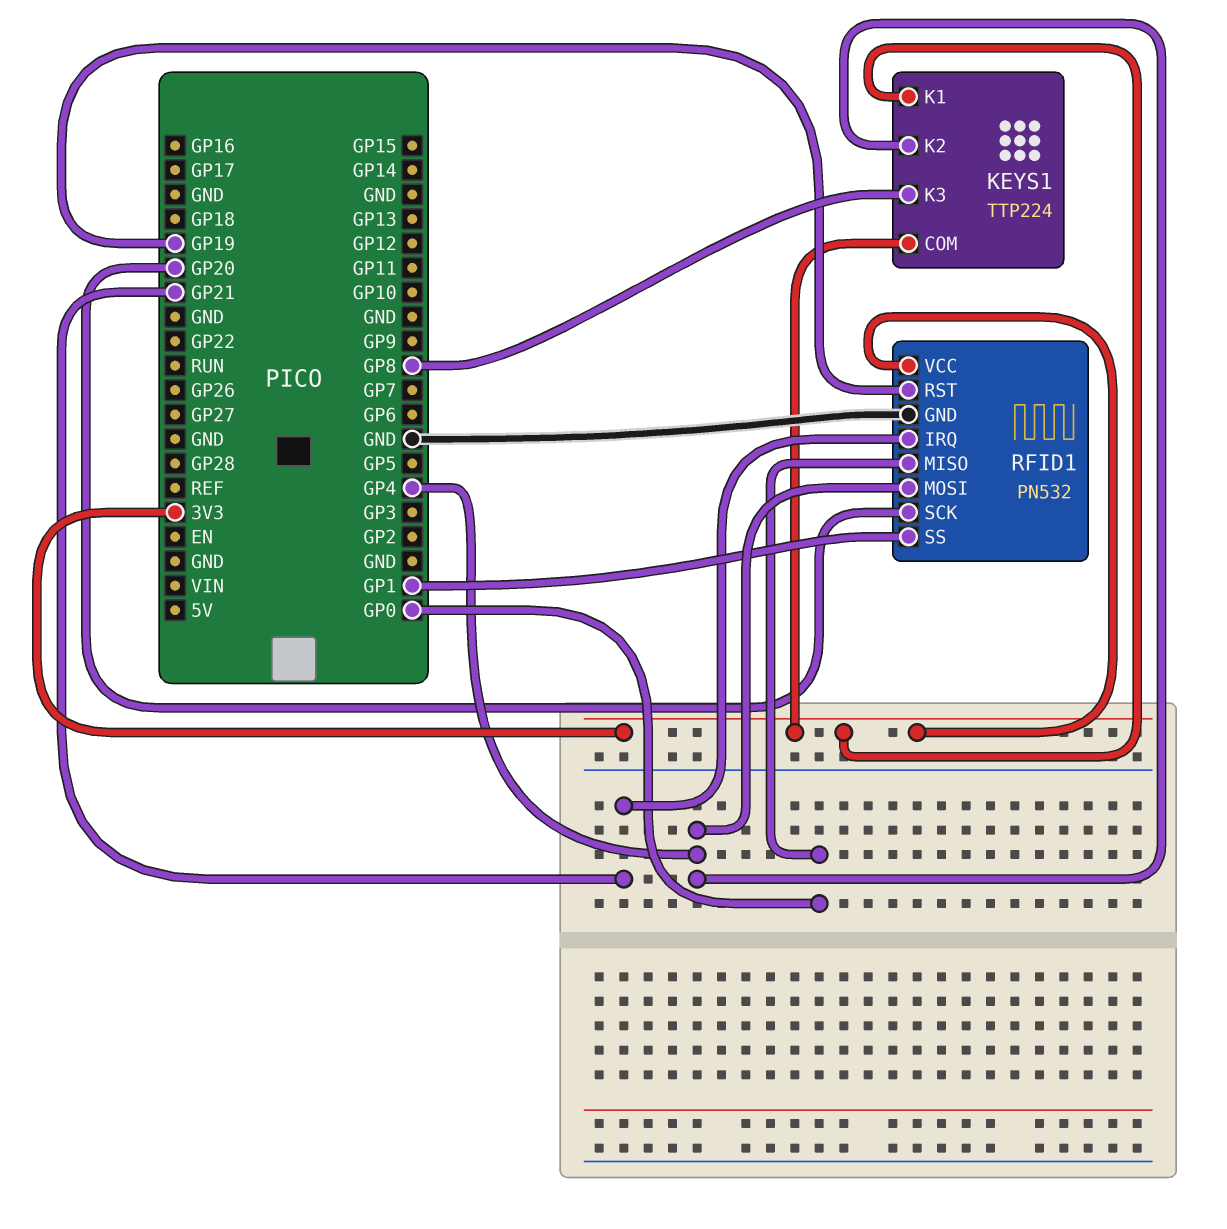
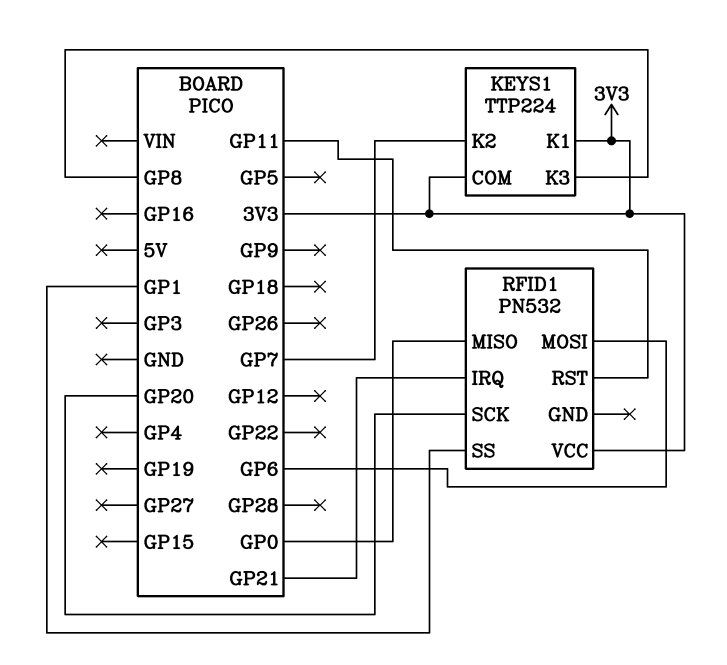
KEYS1 pin K2: GP4 -> GP7
RFID1 pin GND: GND -> none
RFID1 pin MOSI: GP4 -> GP6
RFID1 pin RST: GP19 -> GP11

